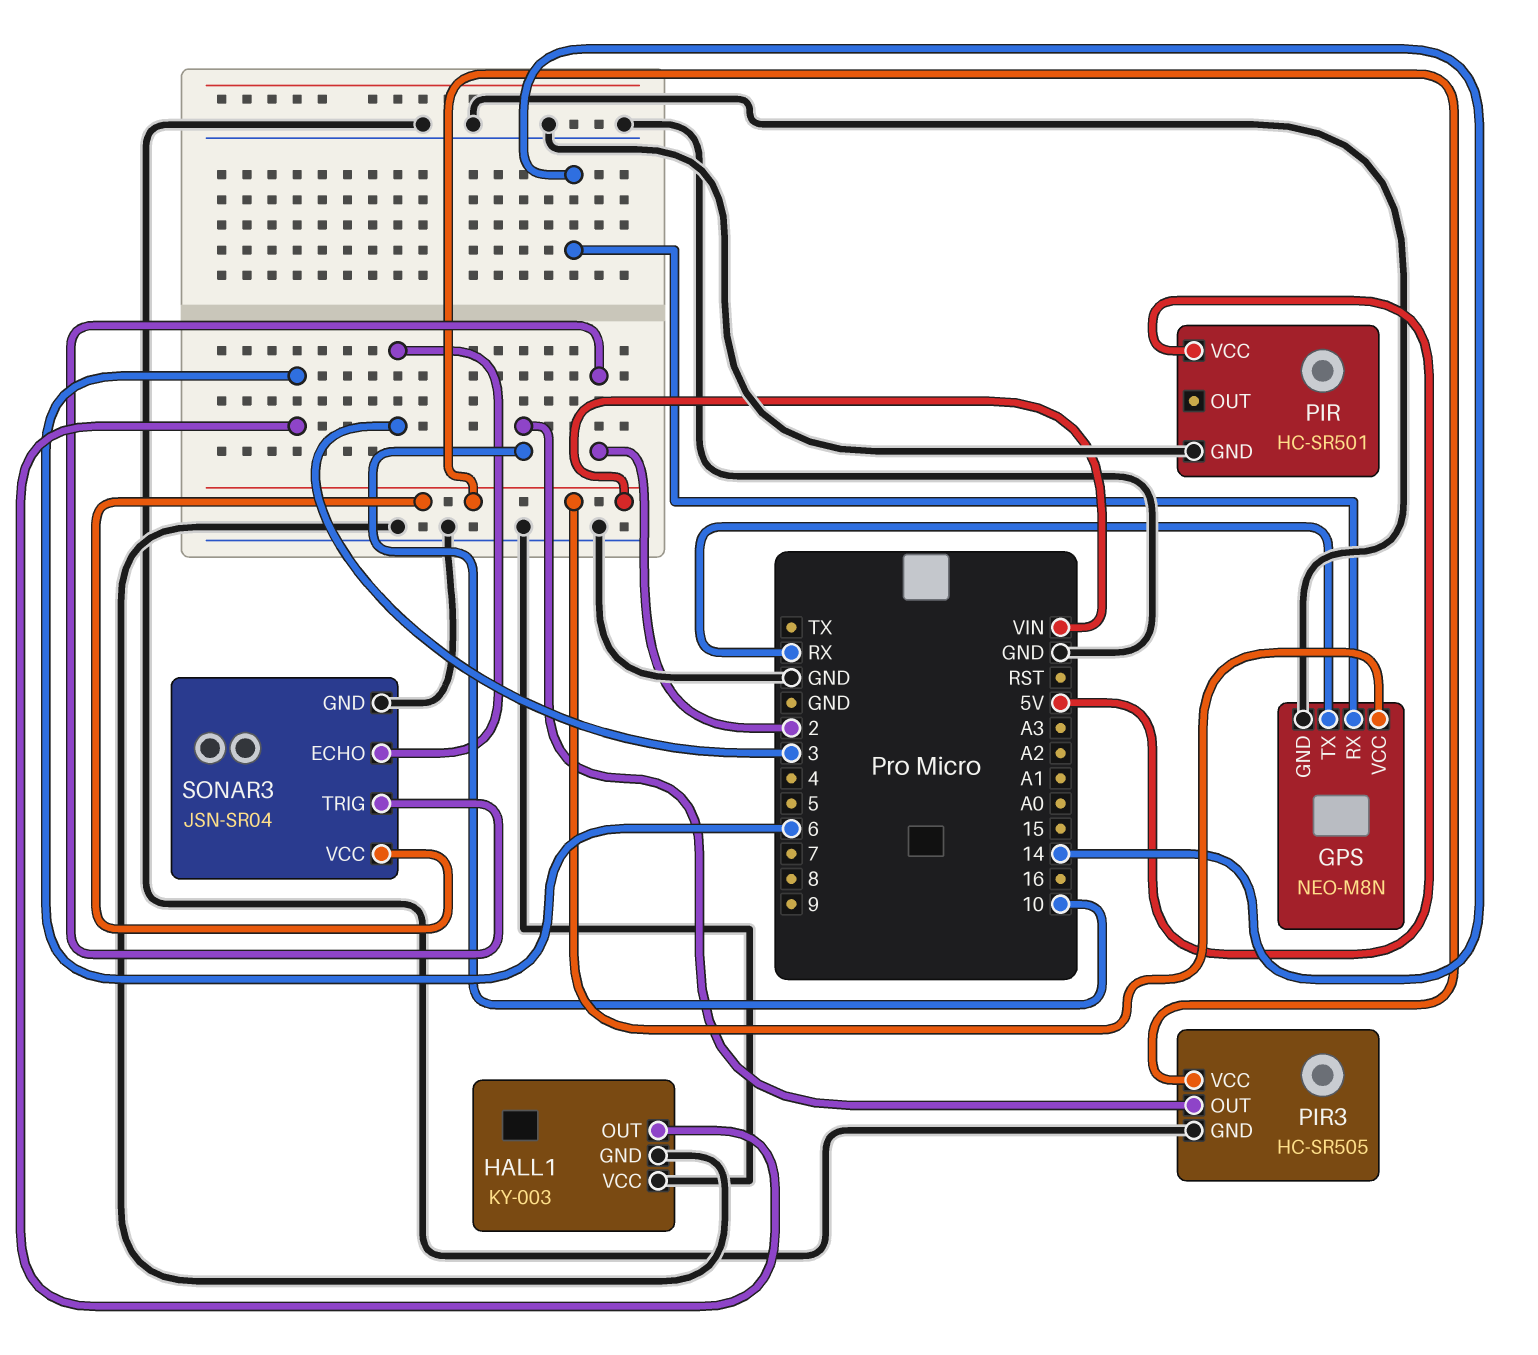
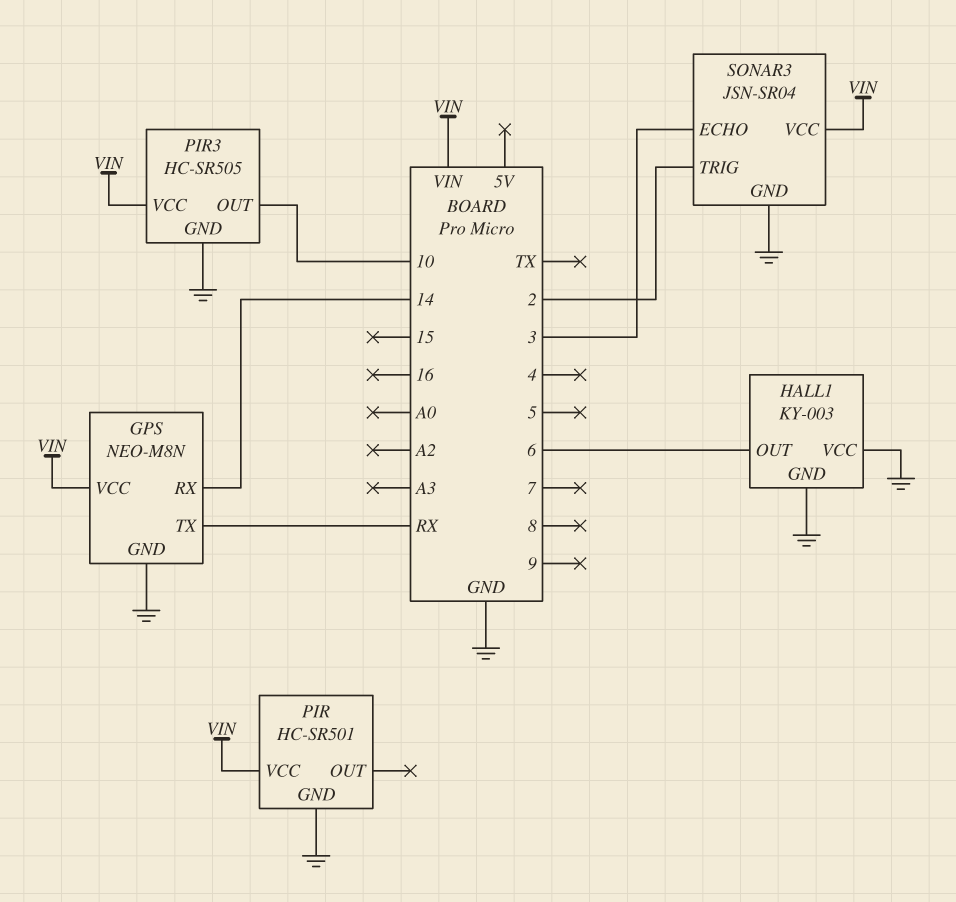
PIR pin VCC: 5V -> VIN

